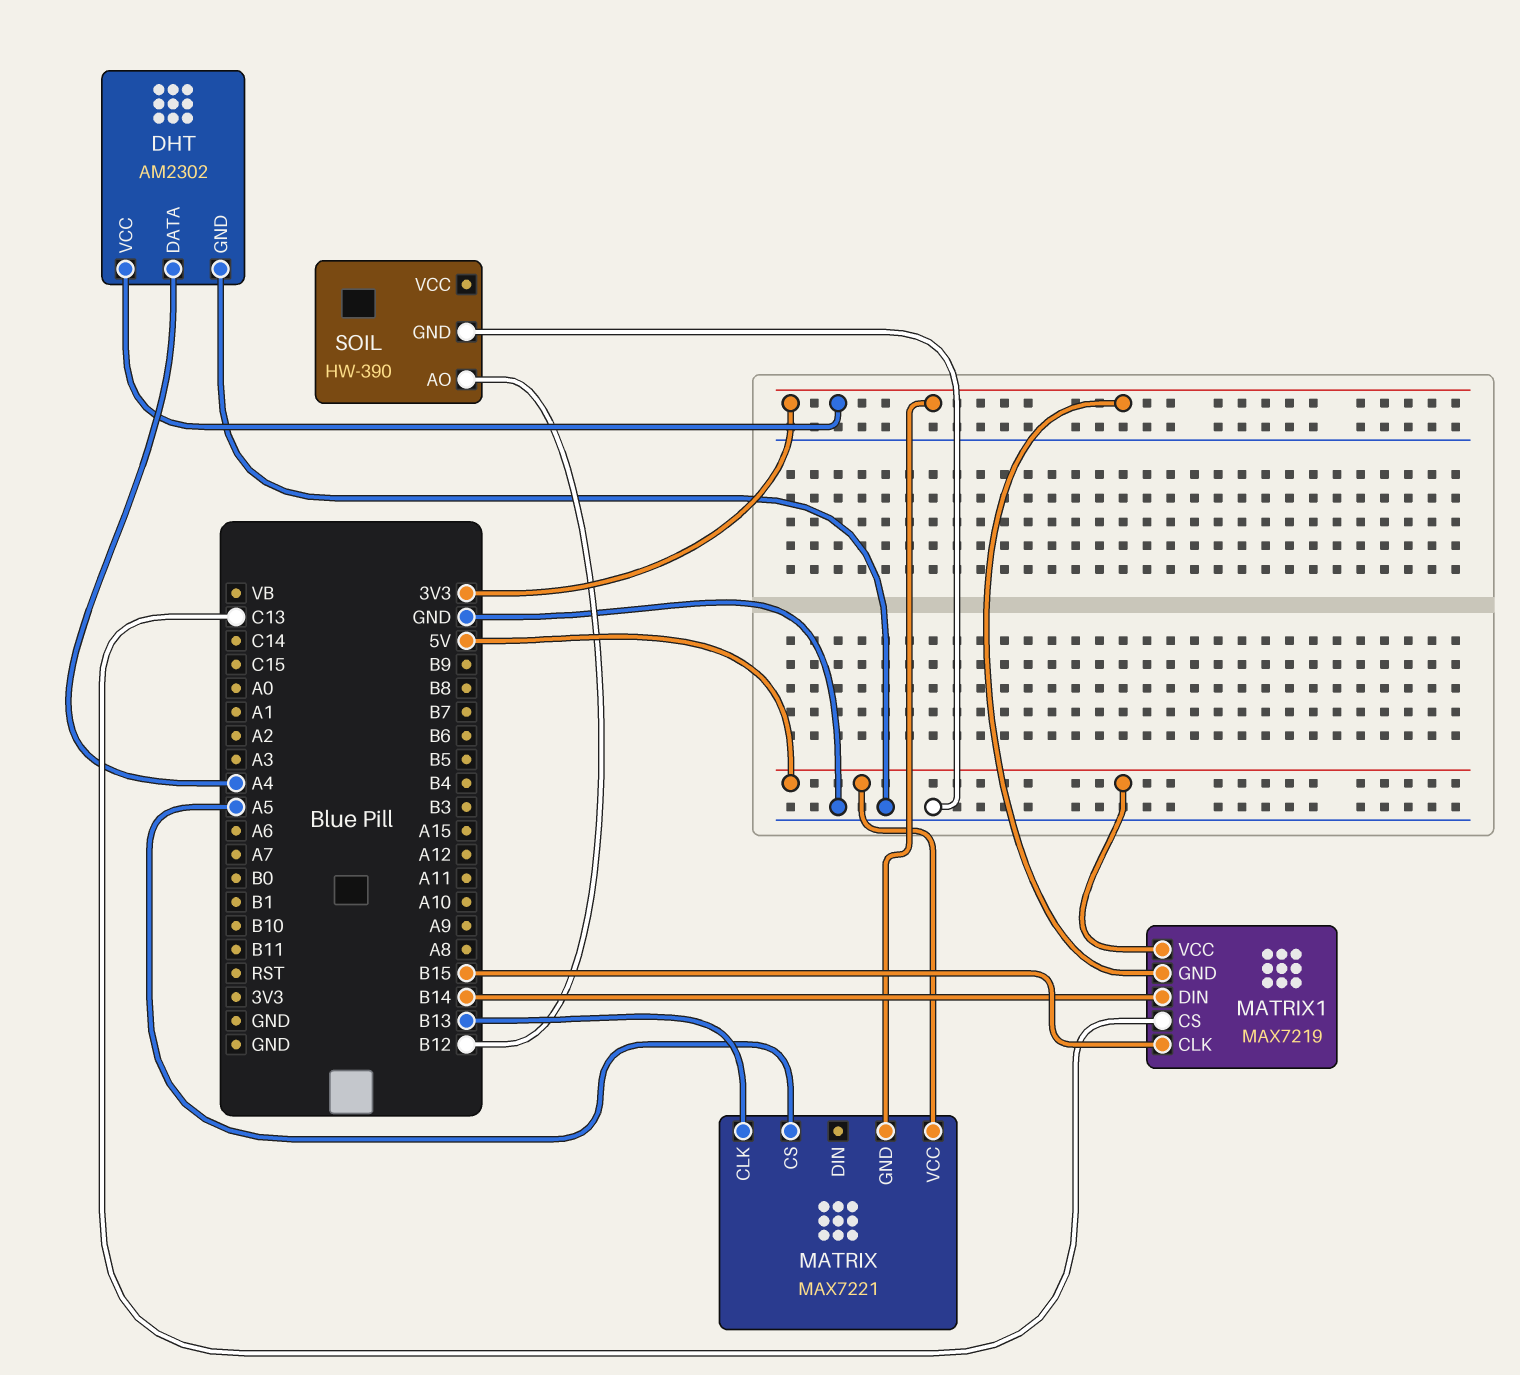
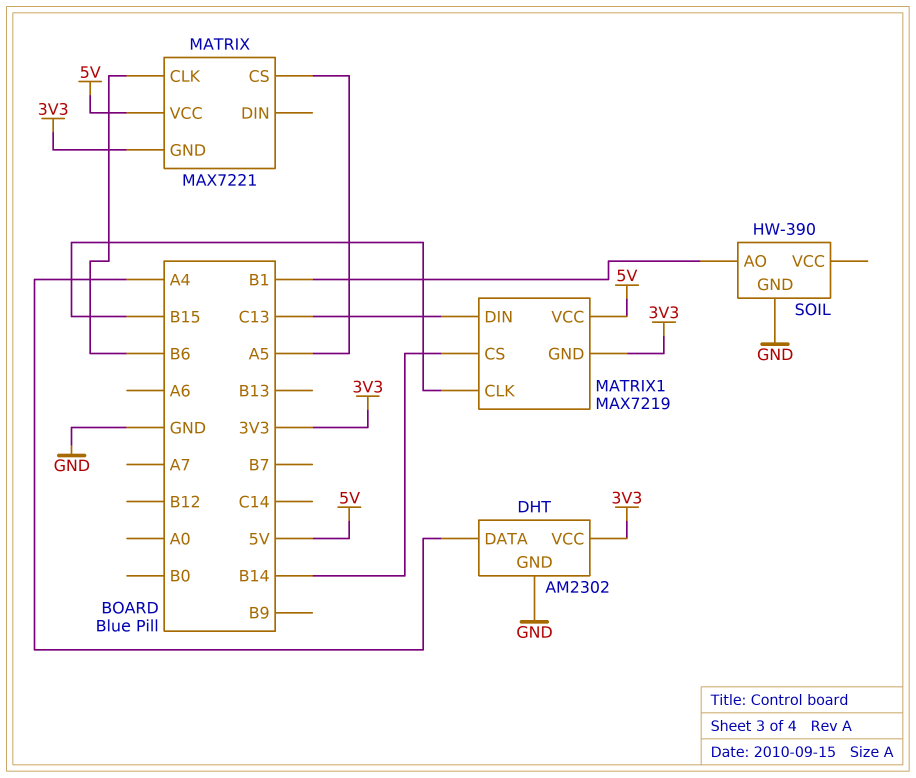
MATRIX pin CLK: B13 -> B6
MATRIX1 pin CS: C13 -> B14
MATRIX1 pin DIN: B14 -> C13
SOIL pin AO: B12 -> B1

